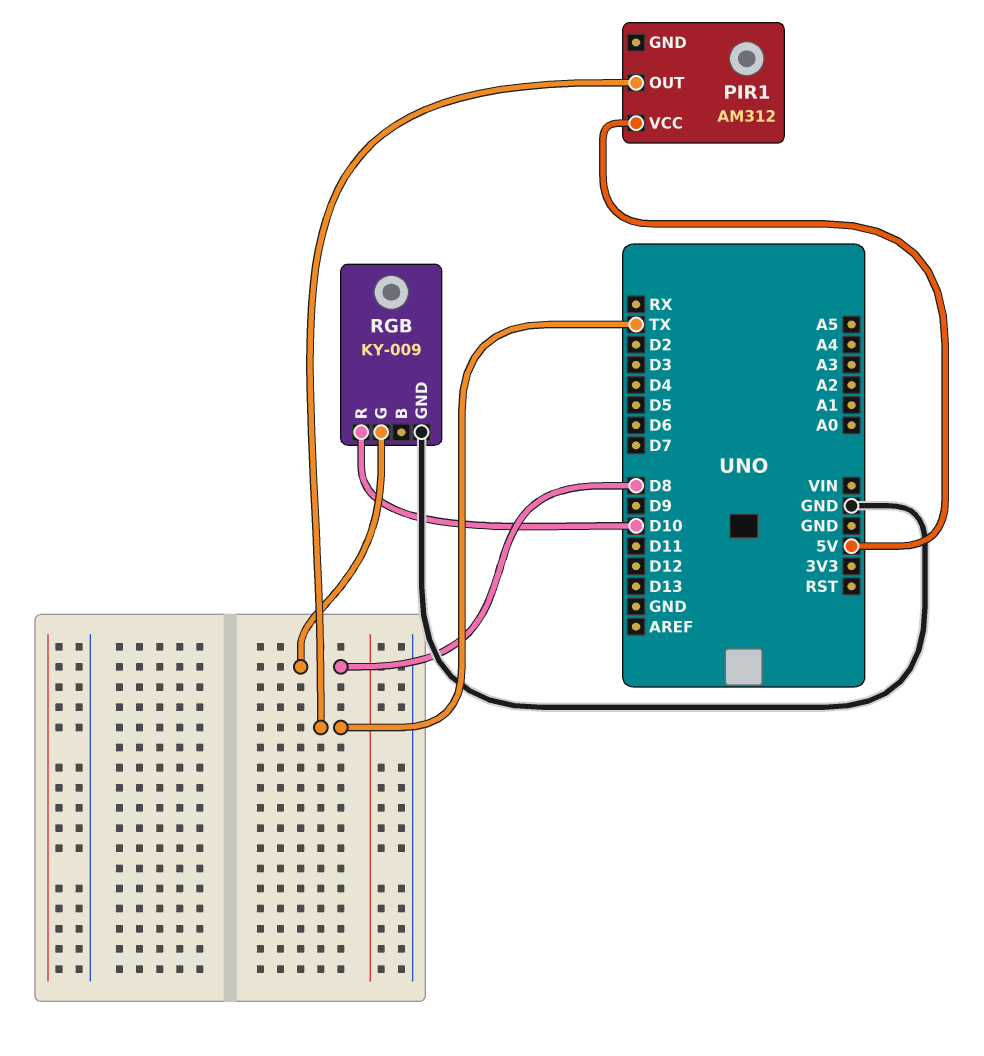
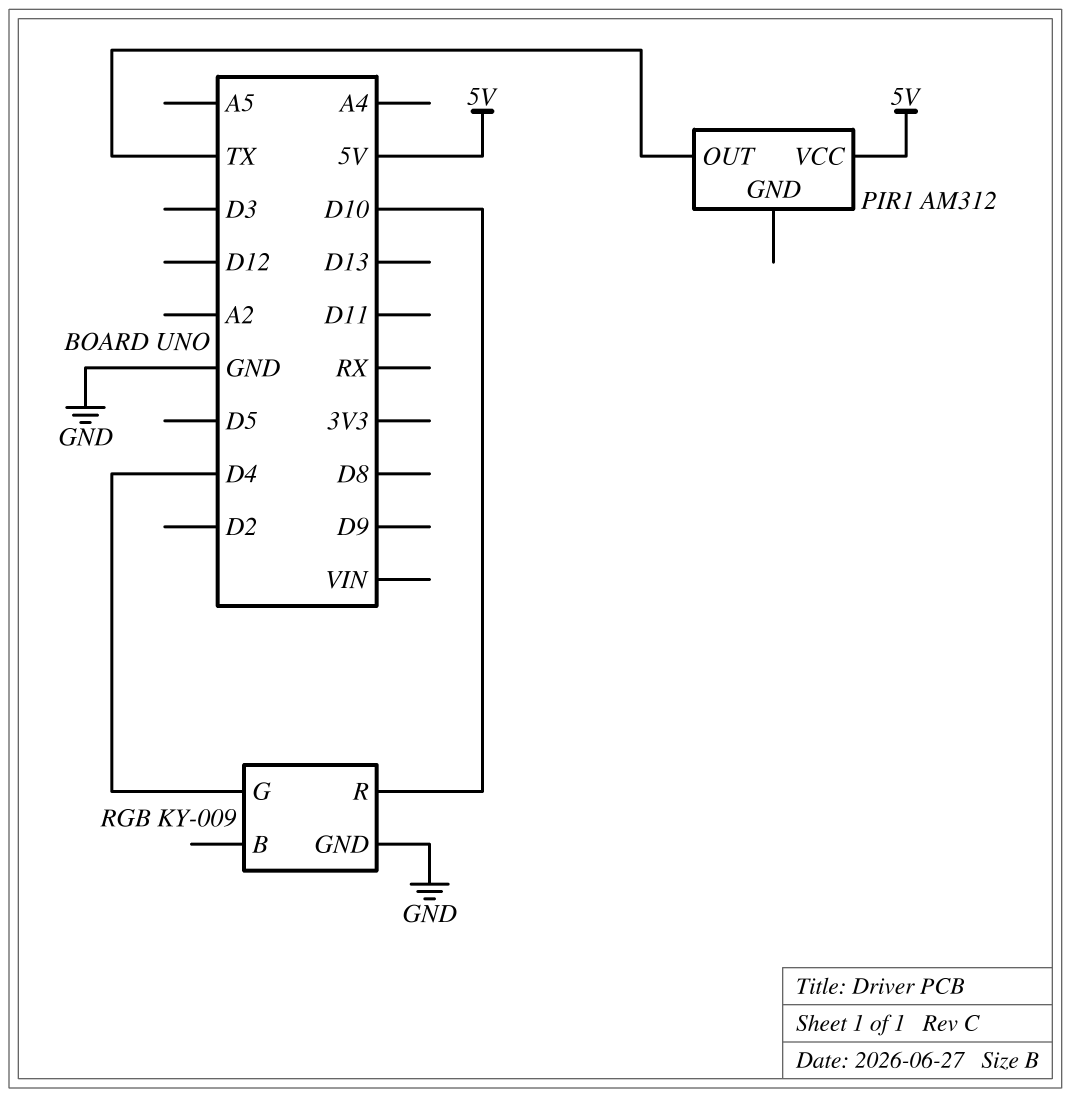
RGB pin G: D8 -> D4

